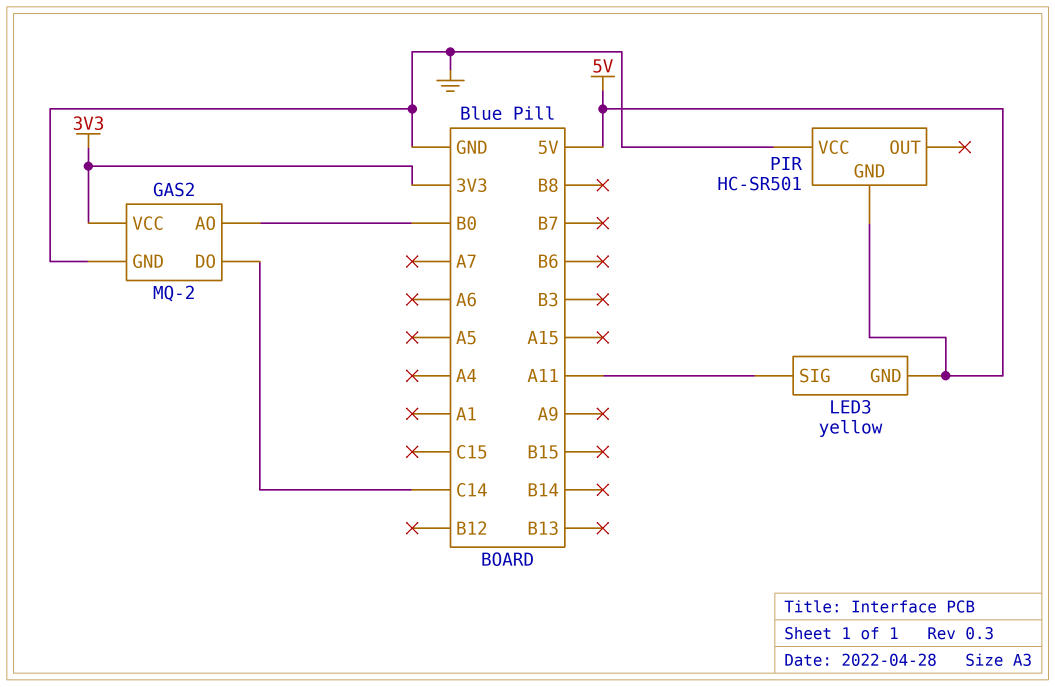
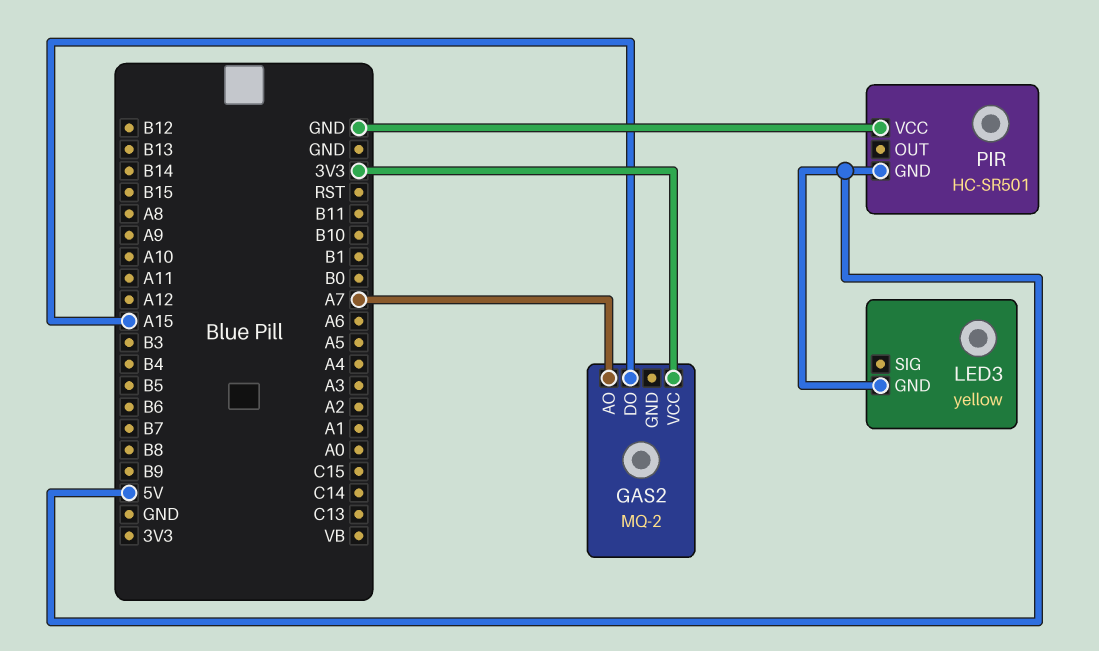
GAS2 pin AO: B0 -> A7
GAS2 pin DO: C14 -> A15
GAS2 pin GND: GND -> none
LED3 pin SIG: A11 -> none

